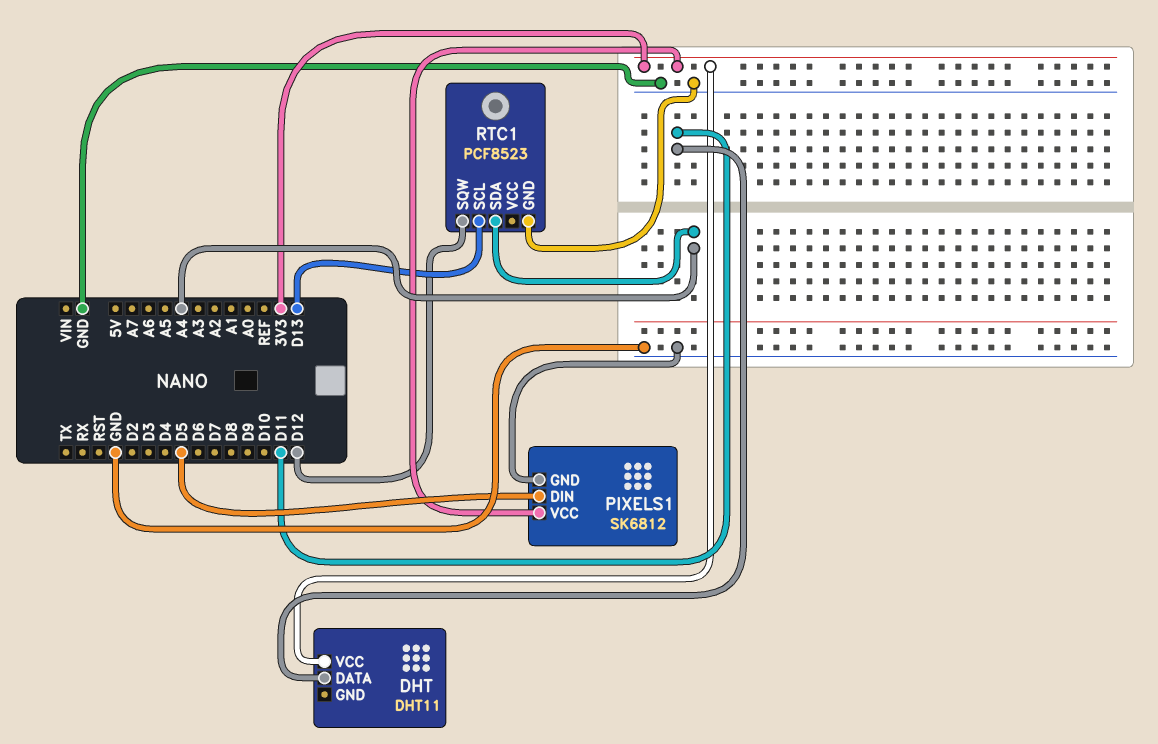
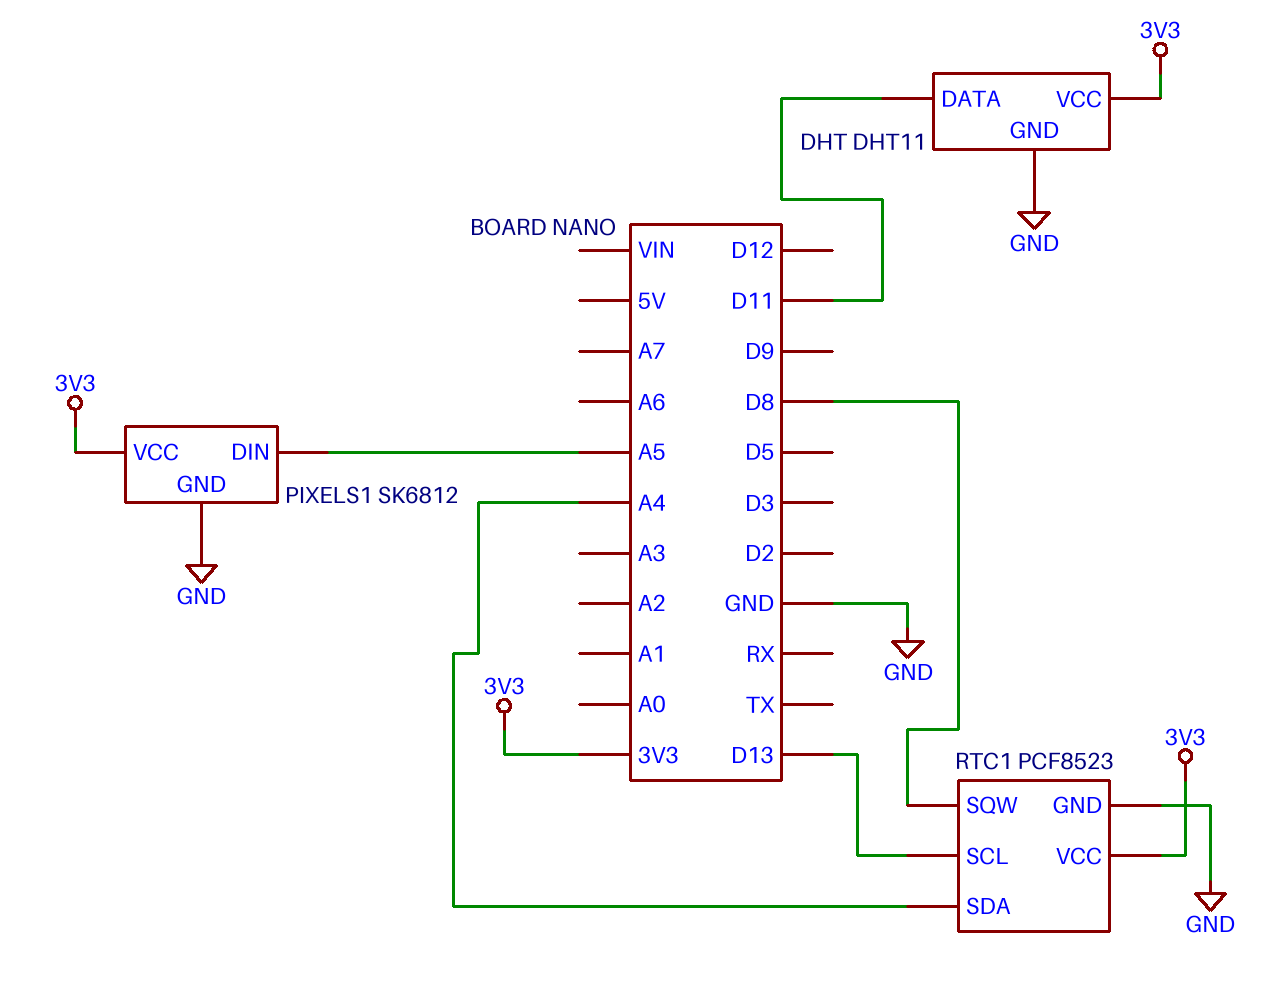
DHT pin GND: none -> GND
PIXELS1 pin DIN: D5 -> A5
RTC1 pin SQW: D12 -> D8
RTC1 pin VCC: none -> 3V3

